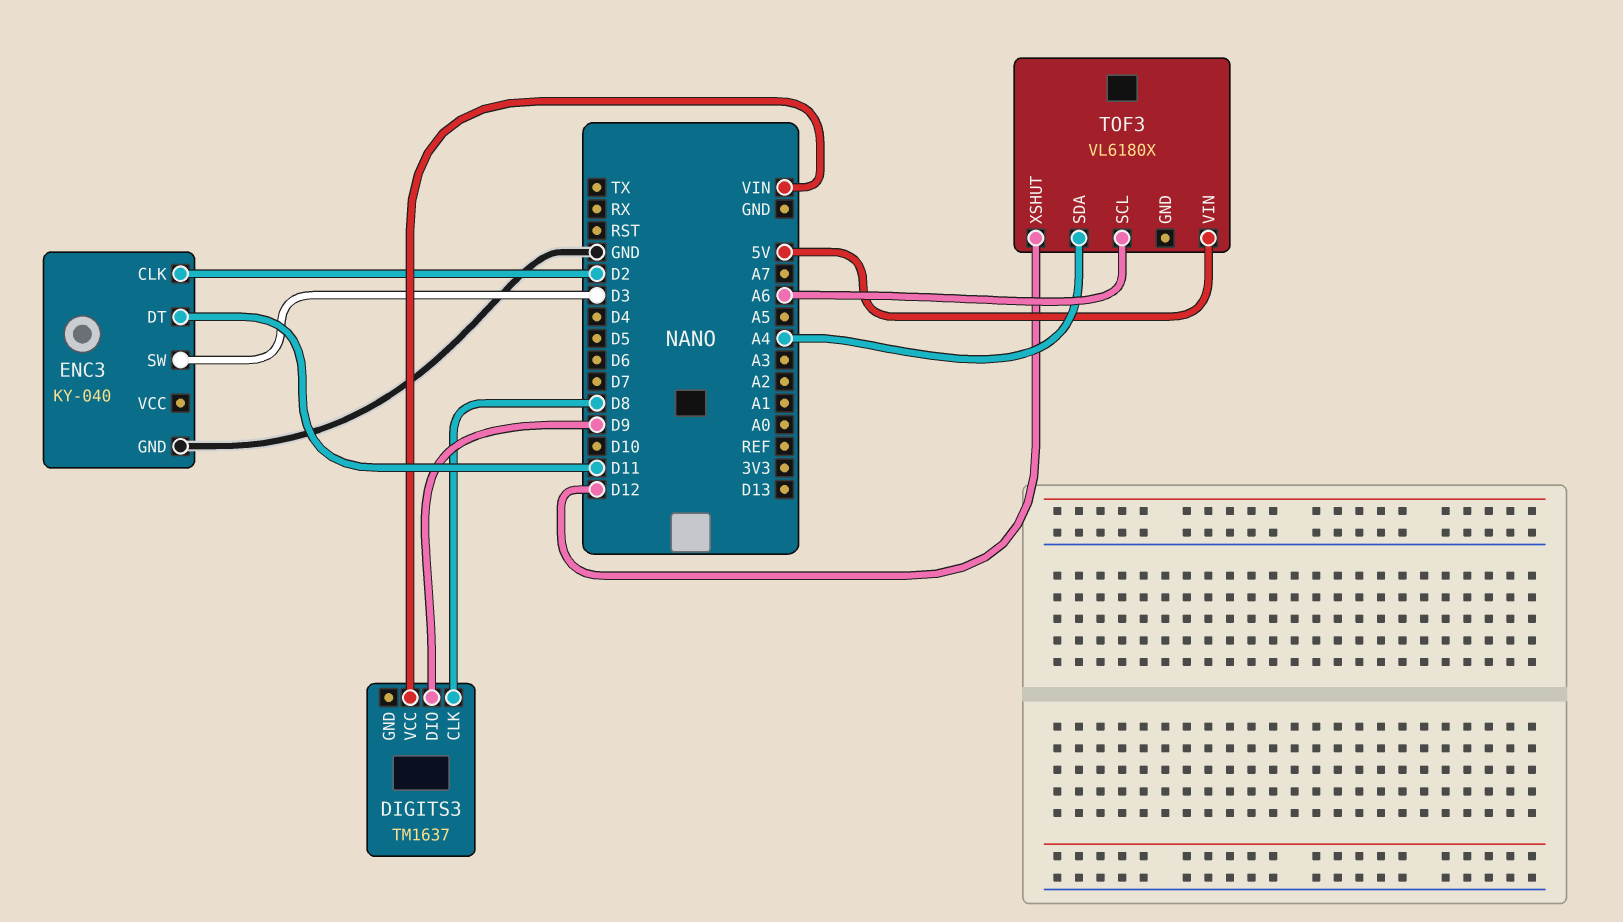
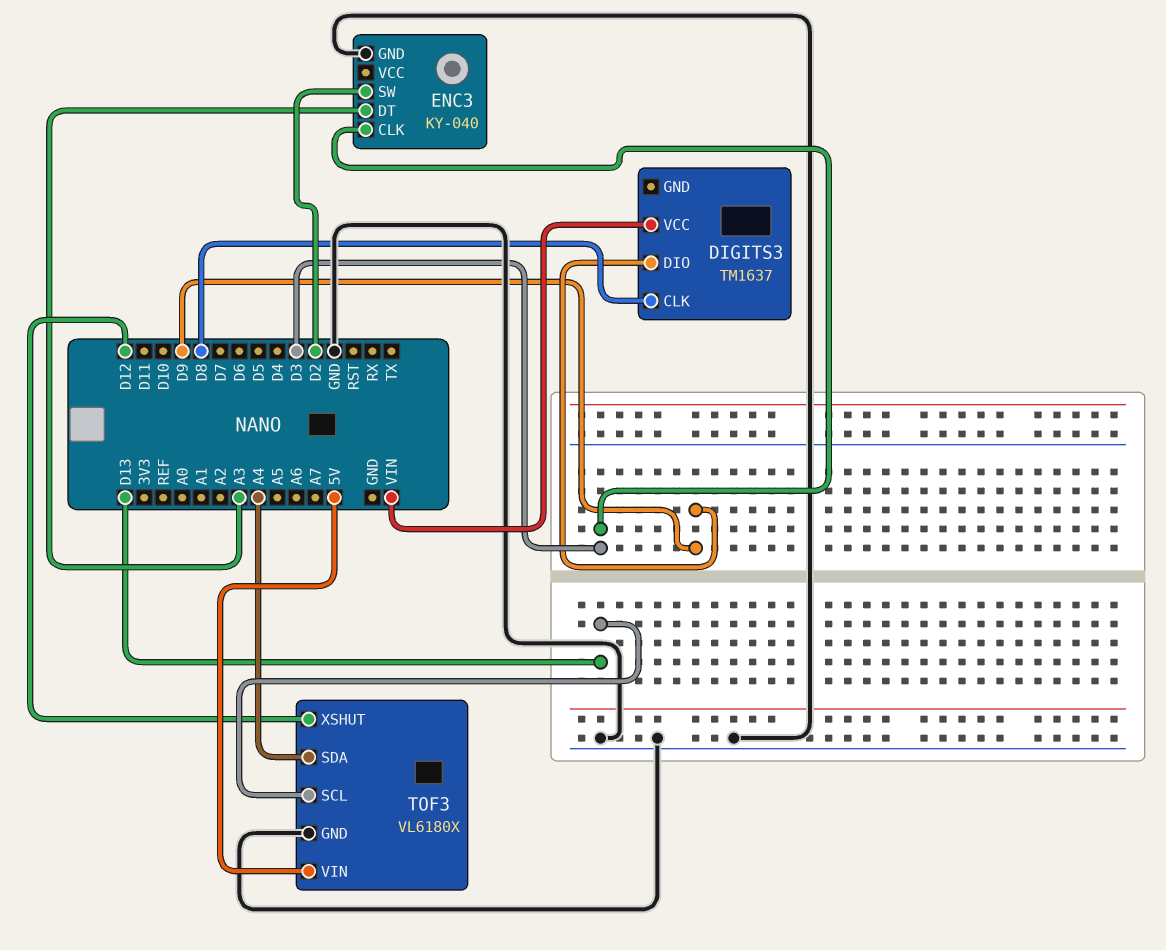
ENC3 pin CLK: D2 -> D3
ENC3 pin DT: D11 -> A3
ENC3 pin SW: D3 -> D2
TOF3 pin GND: none -> GND
TOF3 pin SCL: A6 -> D13

